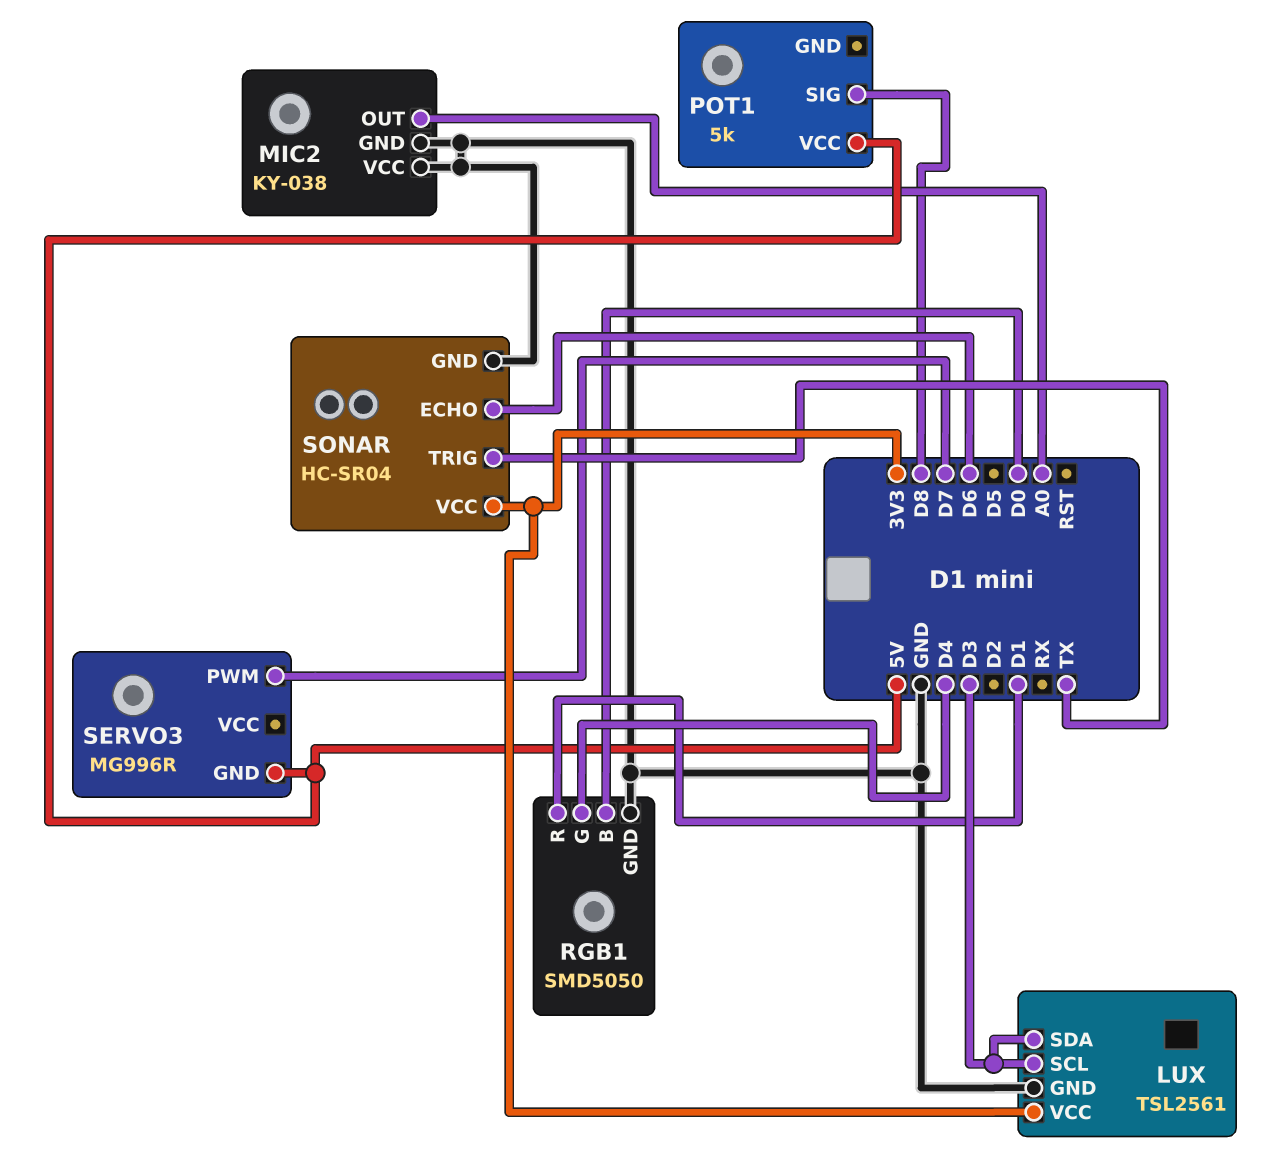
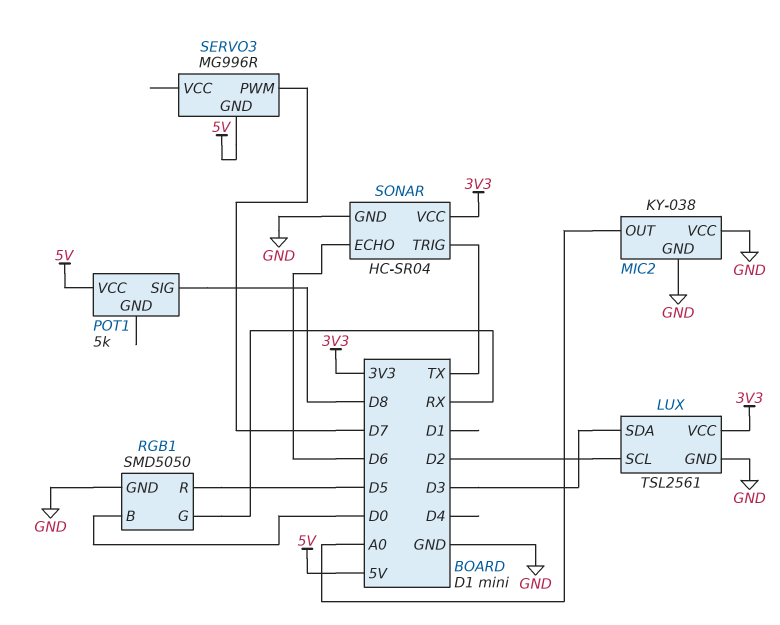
LUX pin SCL: D3 -> D2
RGB1 pin G: D4 -> RX
RGB1 pin R: D1 -> D5

